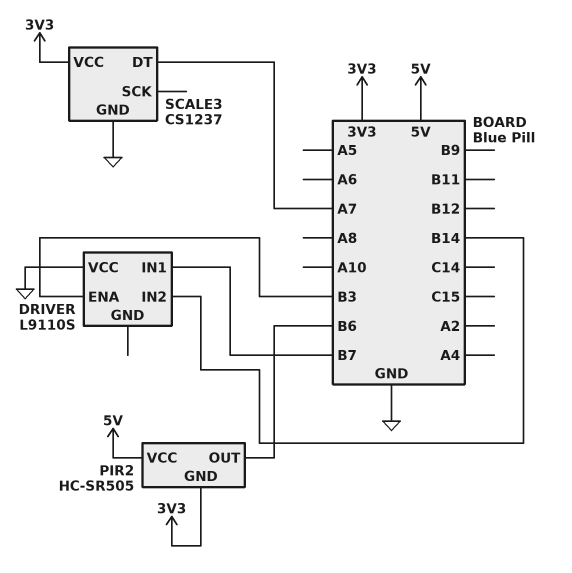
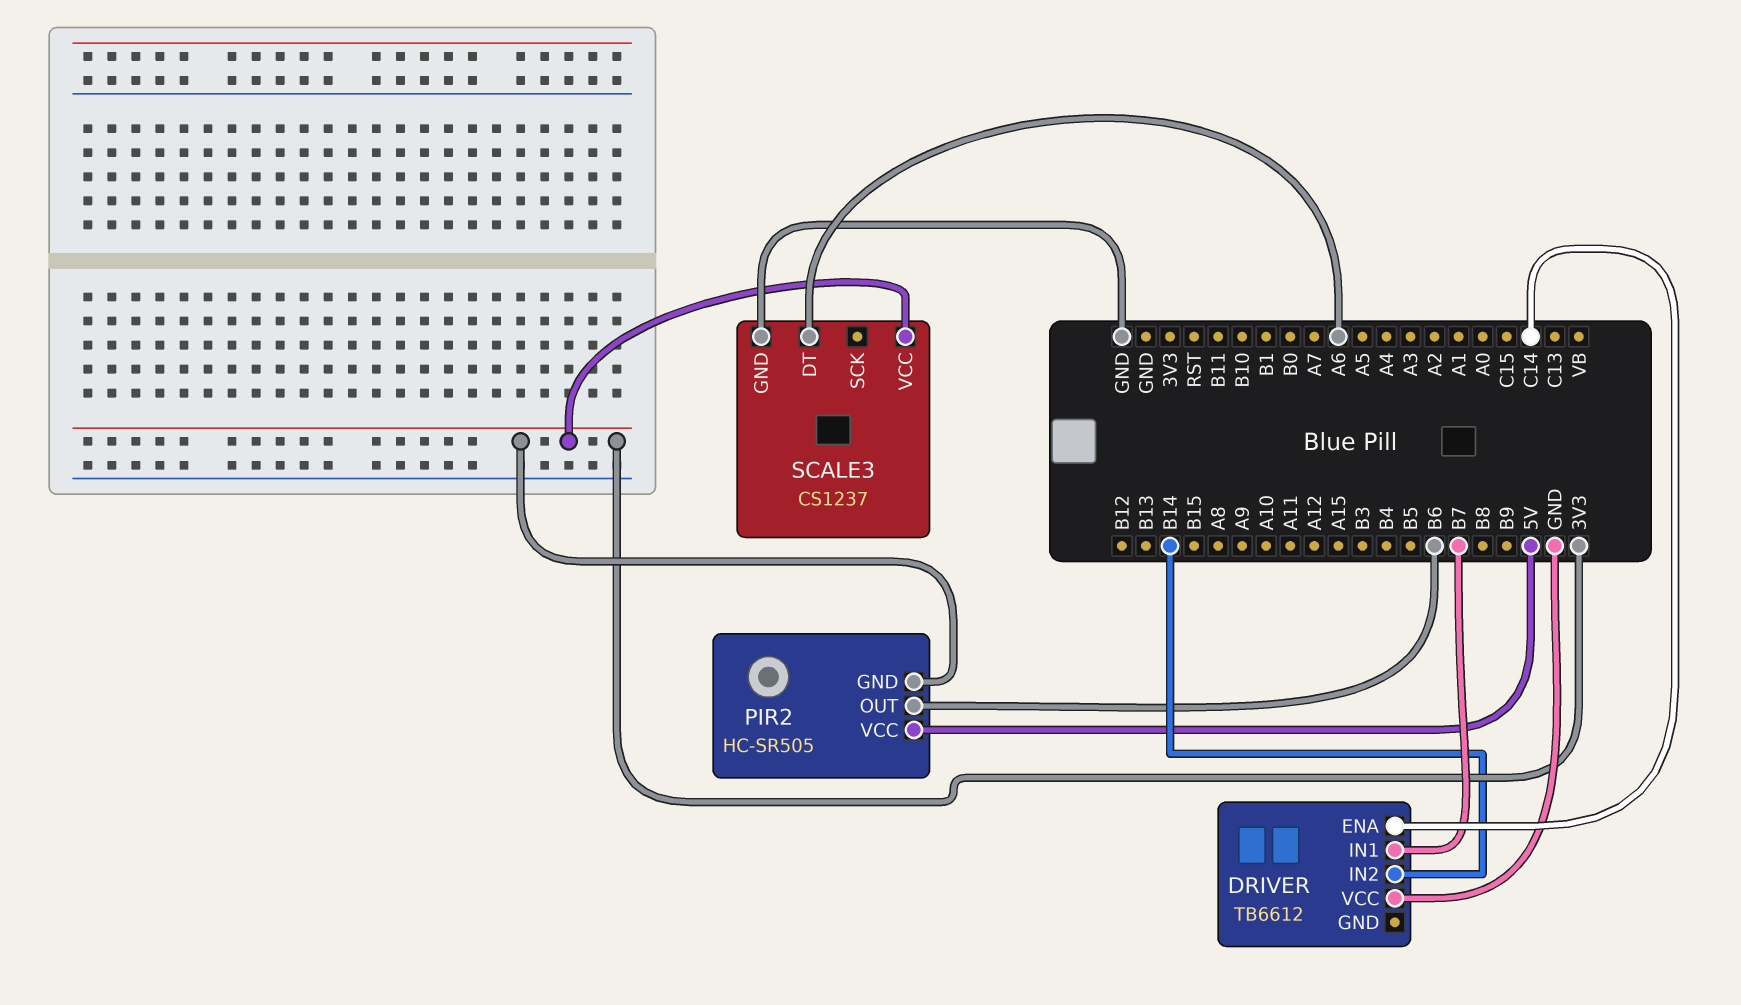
DRIVER: L9110S -> TB6612
DRIVER pin ENA: B3 -> C14
SCALE3 pin DT: A7 -> A6

